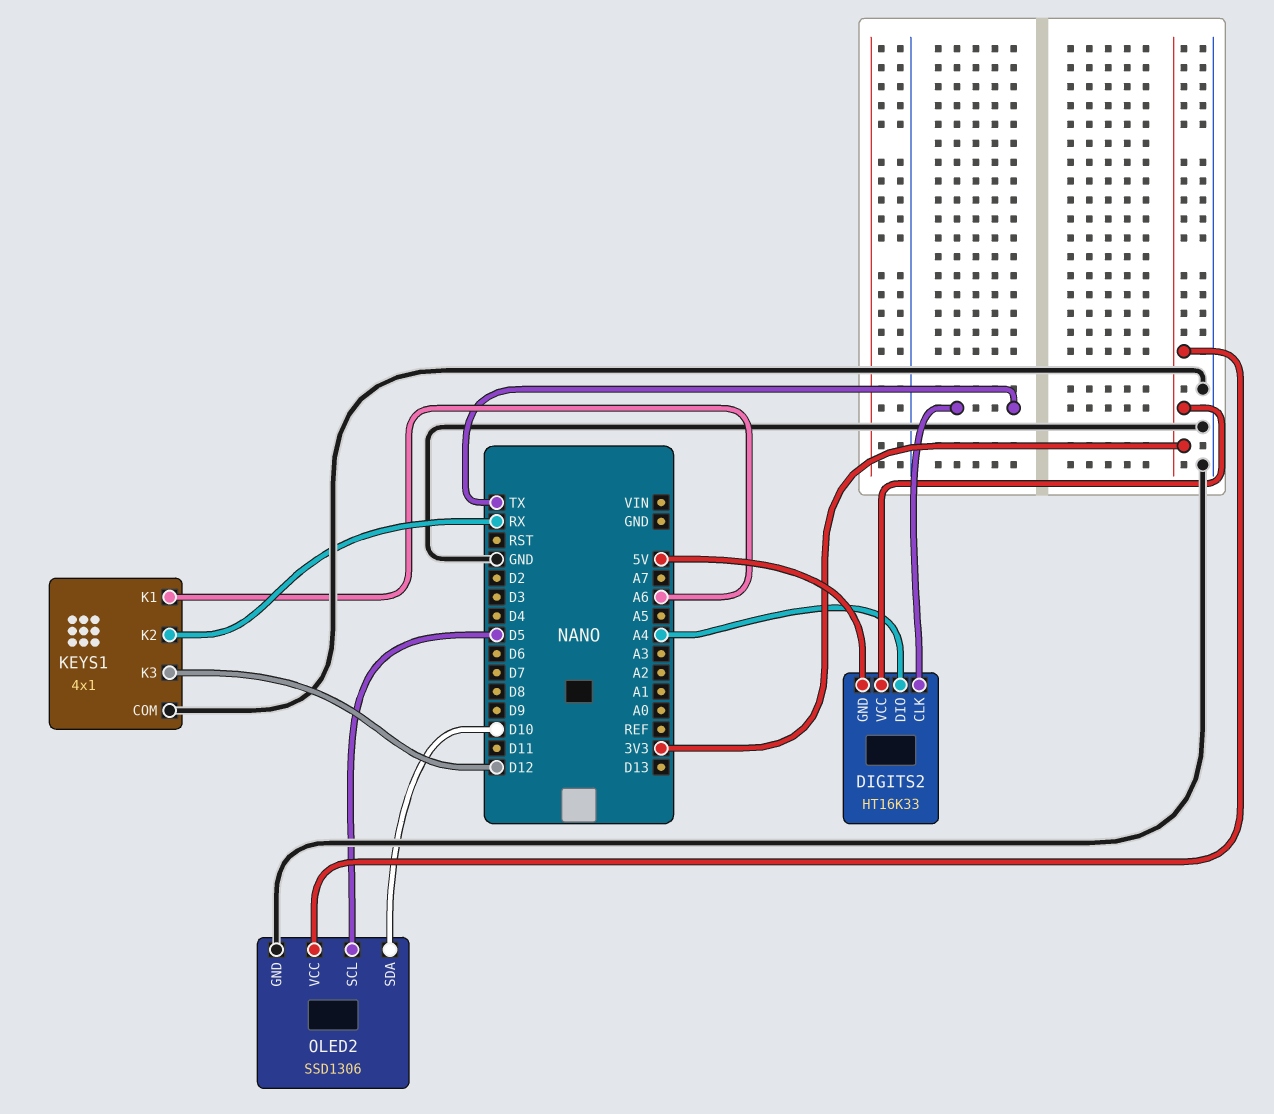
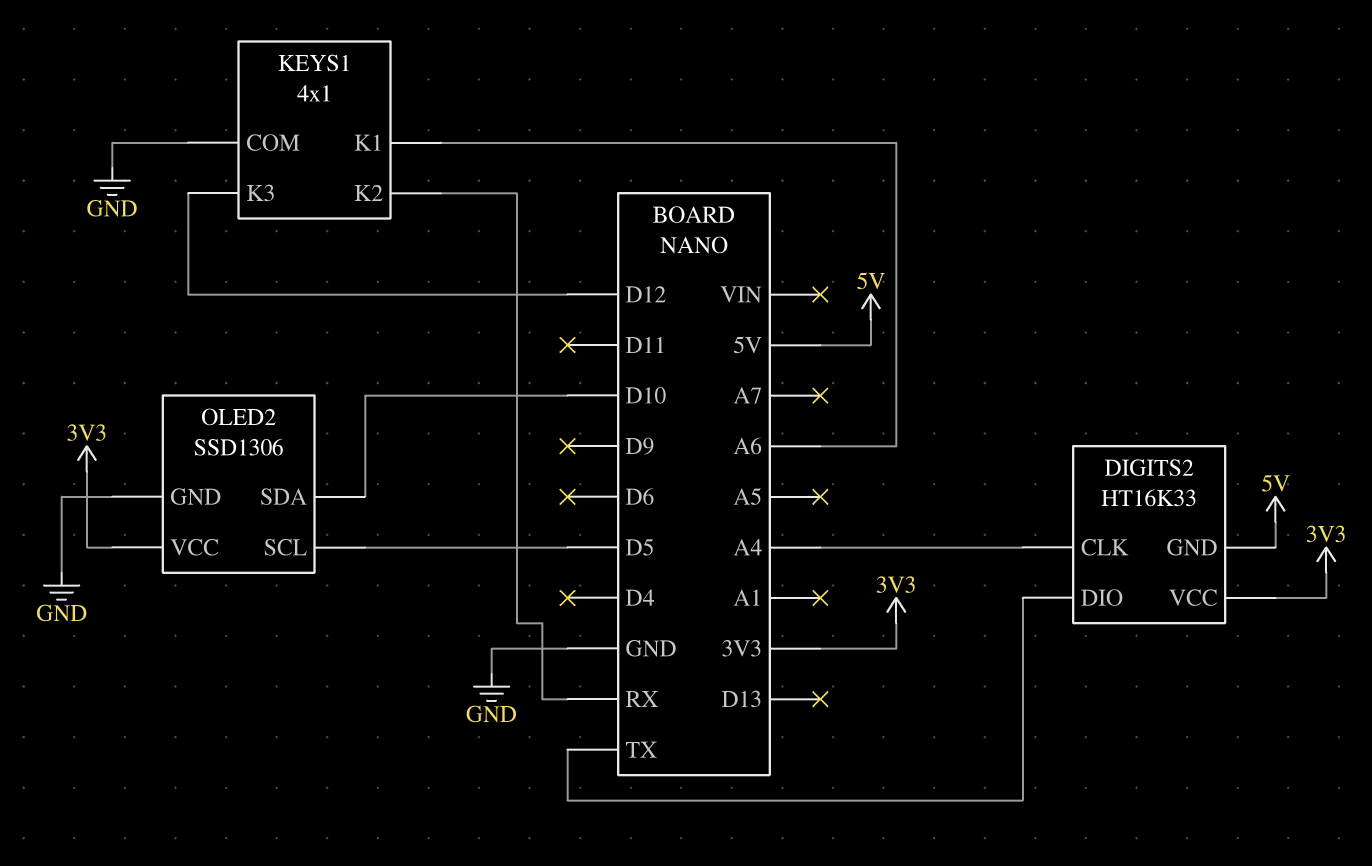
DIGITS2 pin CLK: TX -> A4
DIGITS2 pin DIO: A4 -> TX

